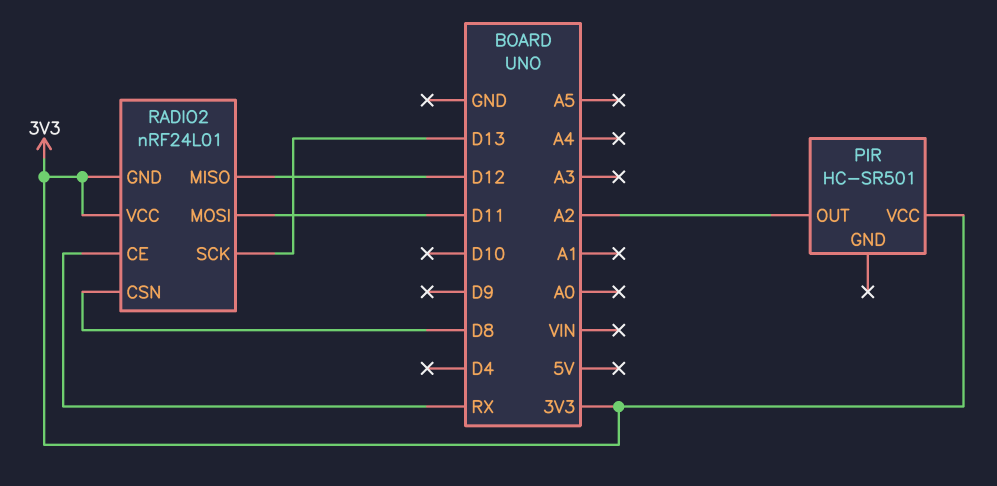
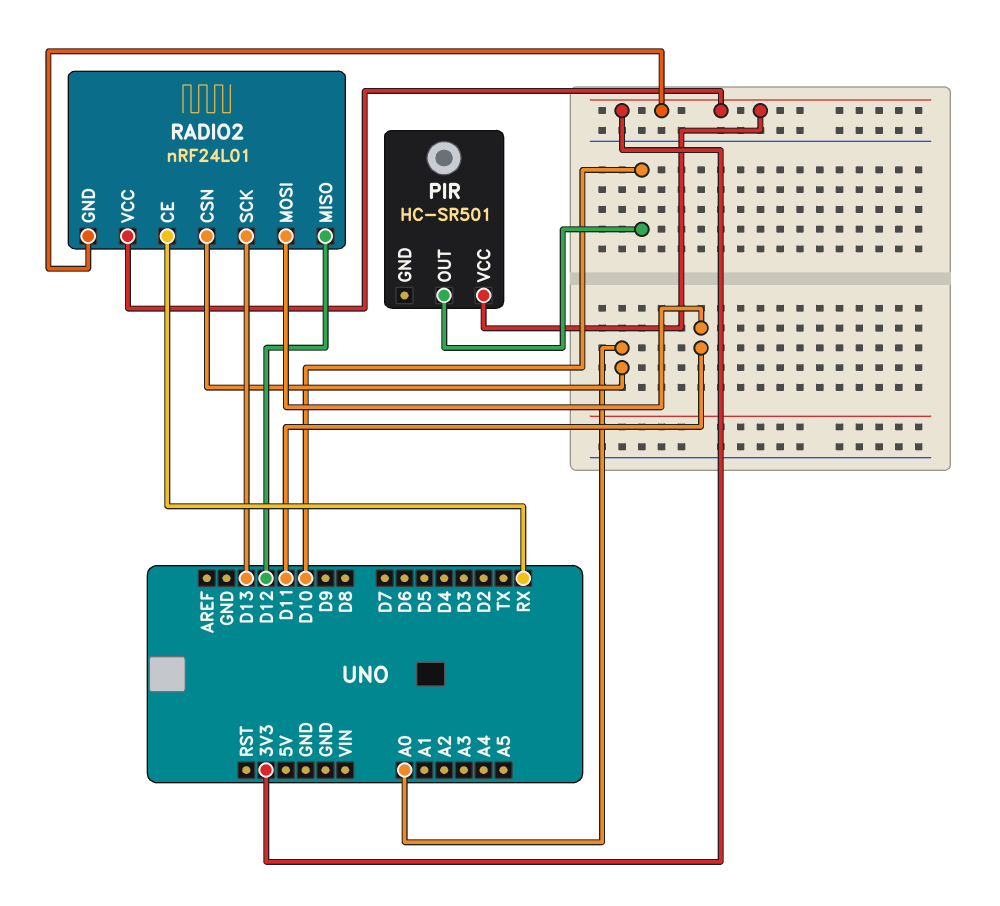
PIR pin OUT: A2 -> D10
RADIO2 pin CSN: D8 -> A0

